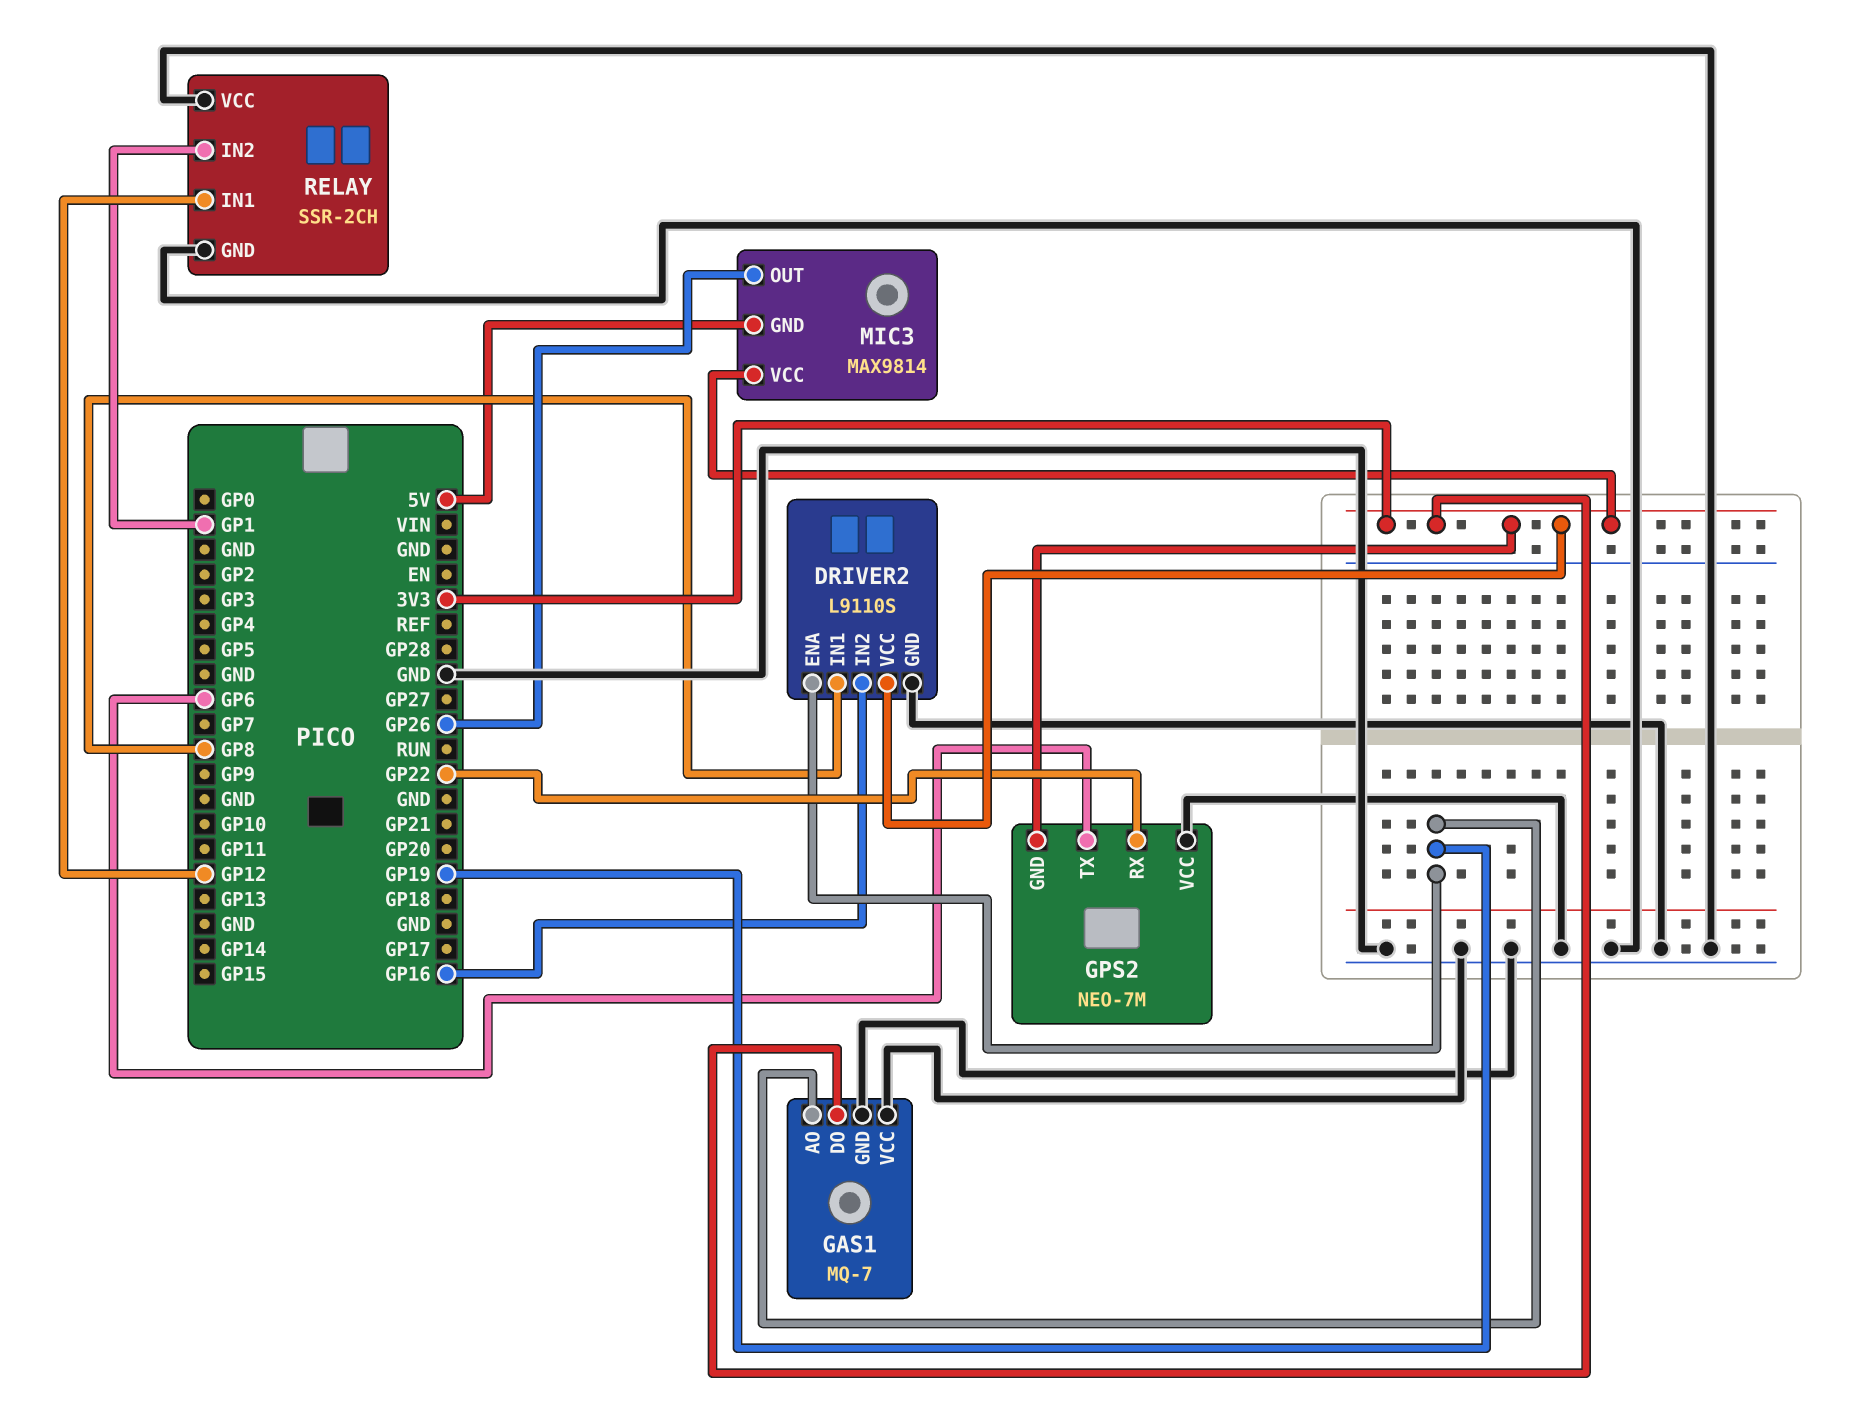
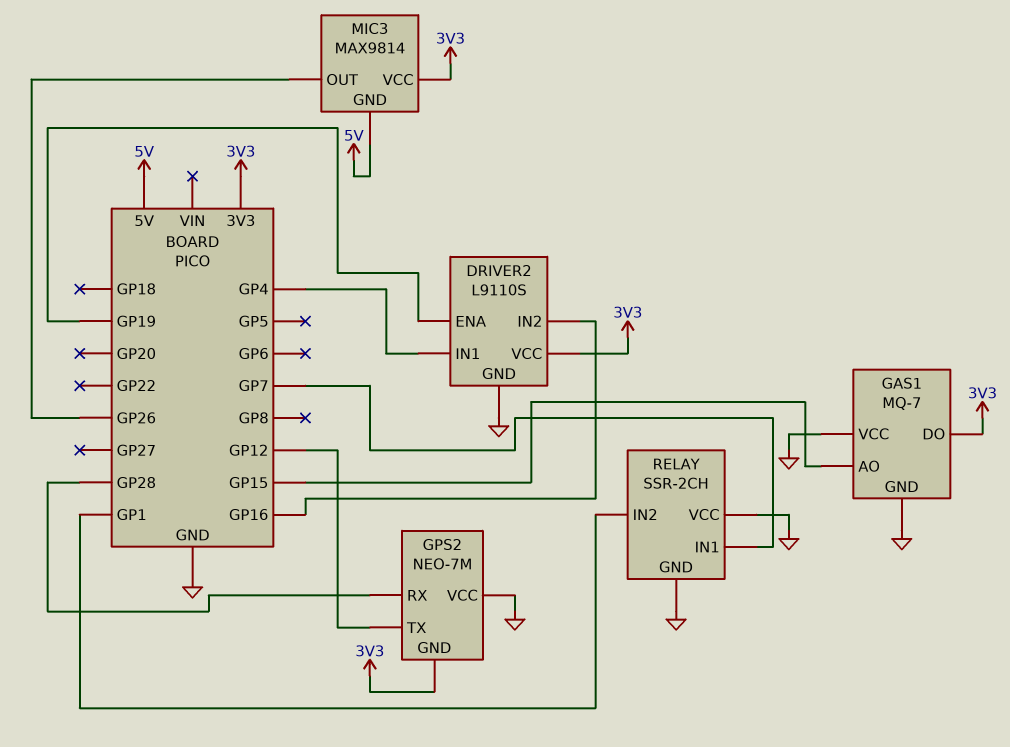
DRIVER2 pin IN1: GP8 -> GP4
GAS1 pin AO: GP19 -> GP15
GPS2 pin RX: GP22 -> GP28
GPS2 pin TX: GP6 -> GP12
RELAY pin IN1: GP12 -> GP7

